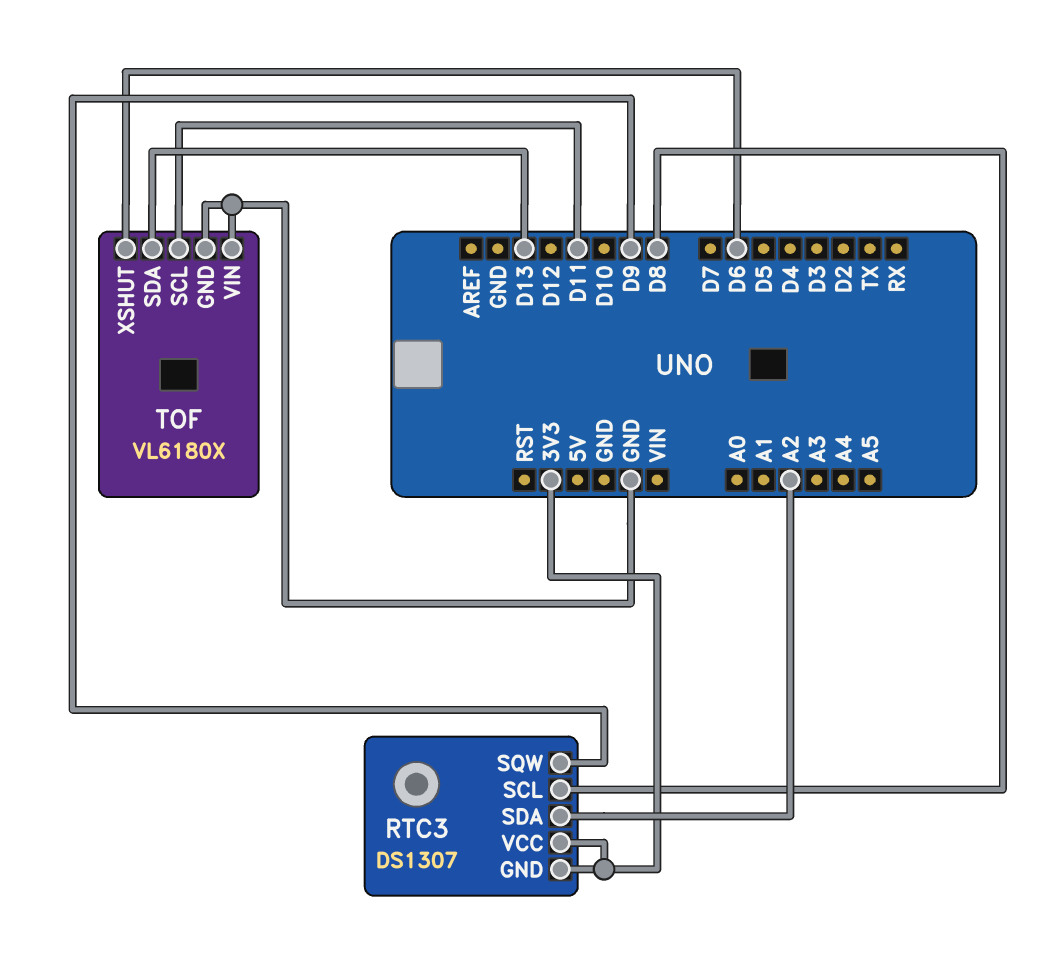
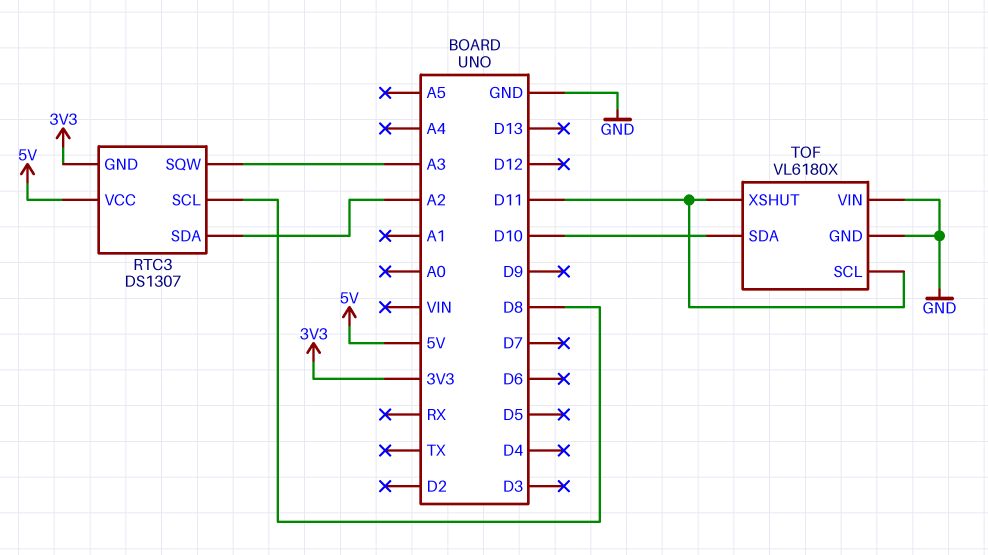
RTC3 pin SQW: D9 -> A3
RTC3 pin VCC: 3V3 -> 5V
TOF pin SDA: D13 -> D10
TOF pin XSHUT: D6 -> D11

